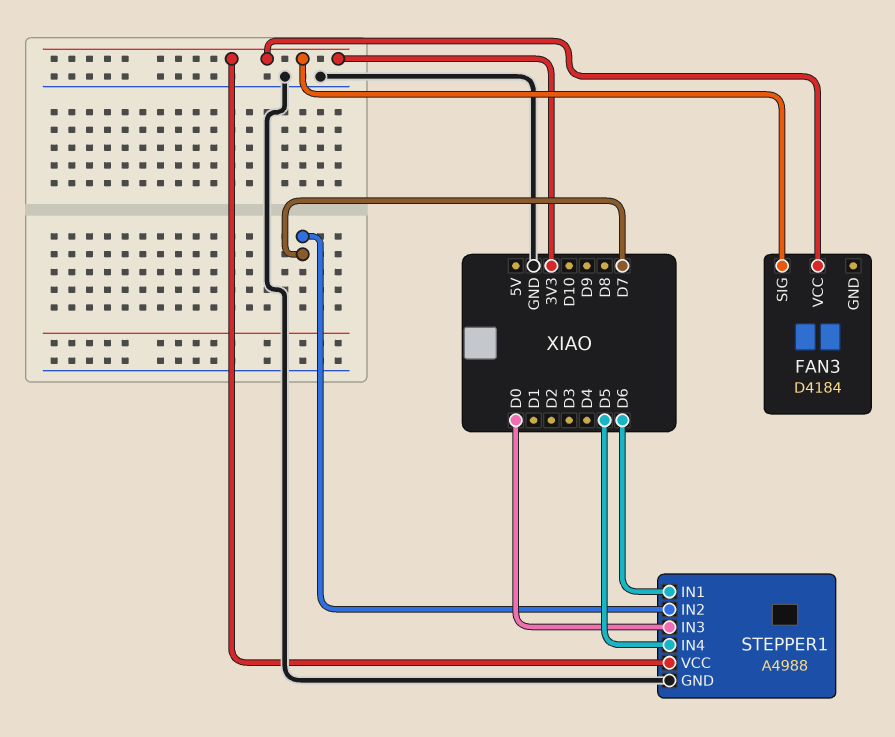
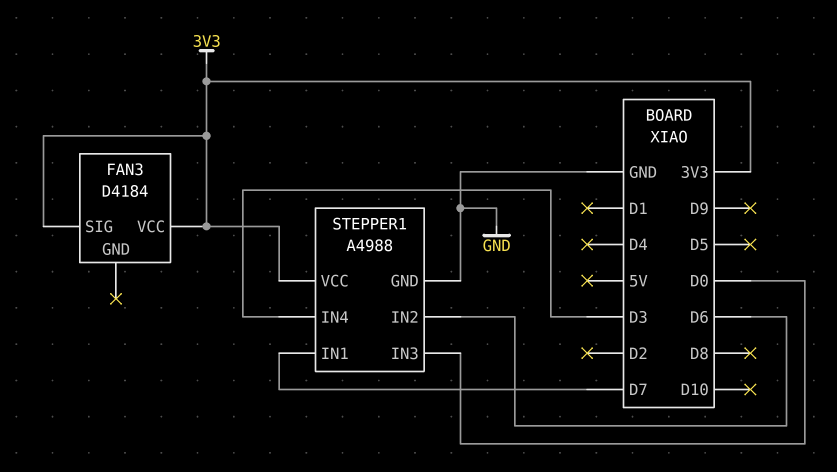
STEPPER1 pin IN1: D6 -> D7
STEPPER1 pin IN2: D7 -> D6
STEPPER1 pin IN4: D5 -> D3

